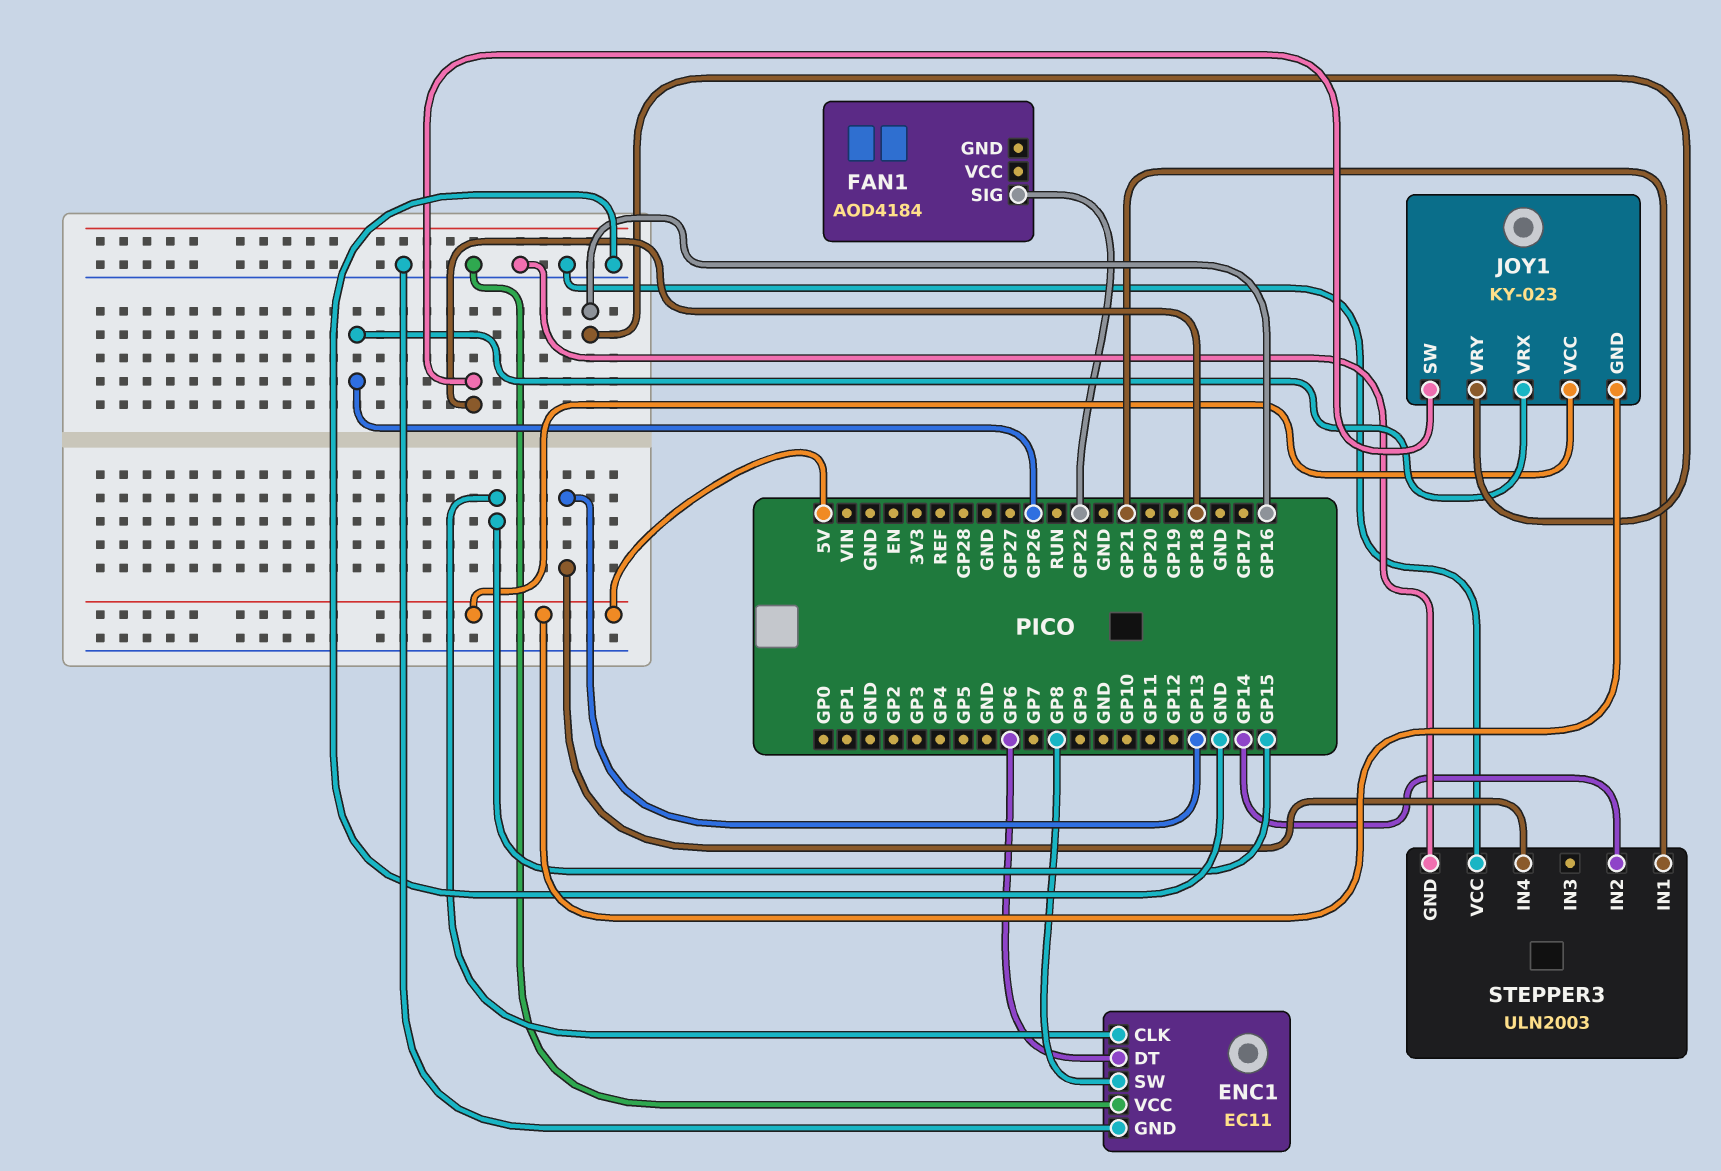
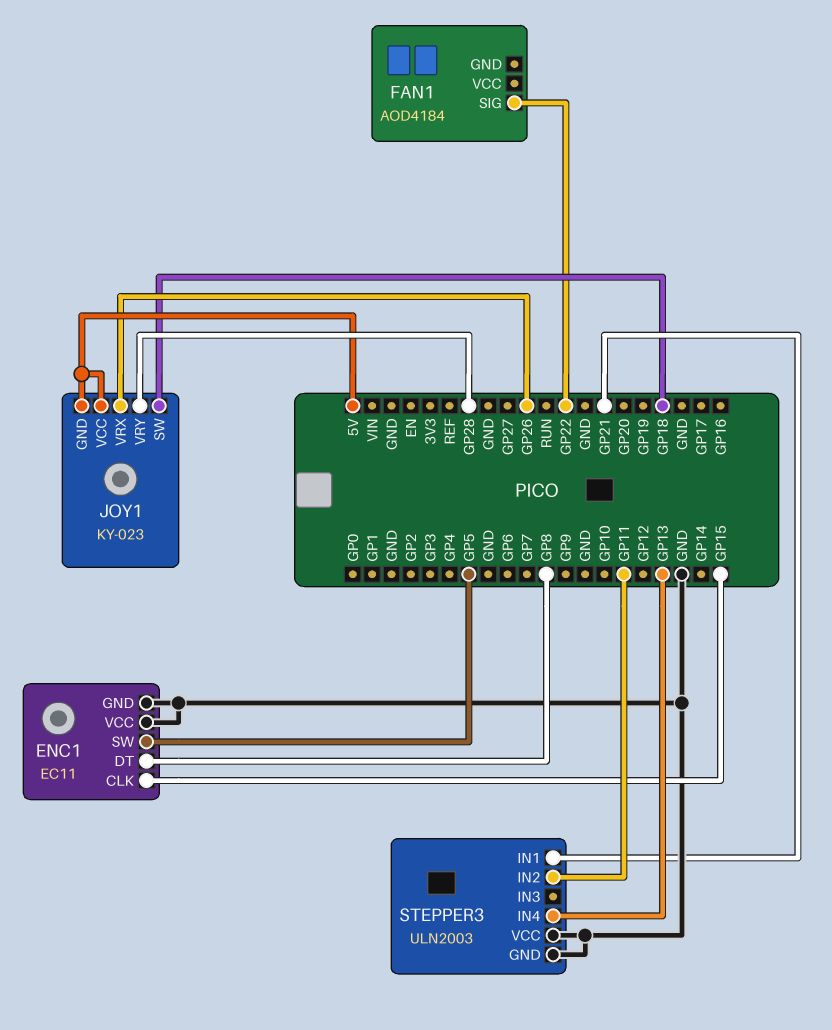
ENC1 pin DT: GP6 -> GP8
ENC1 pin SW: GP8 -> GP5
JOY1 pin VRY: GP16 -> GP28
STEPPER3 pin IN2: GP14 -> GP11

